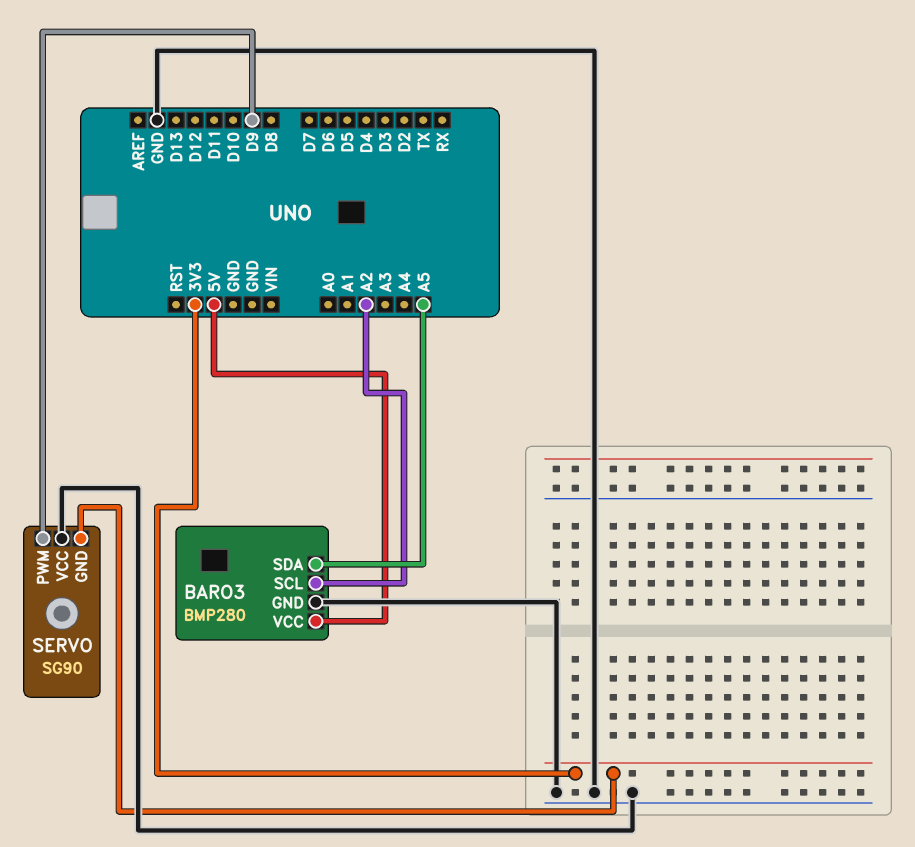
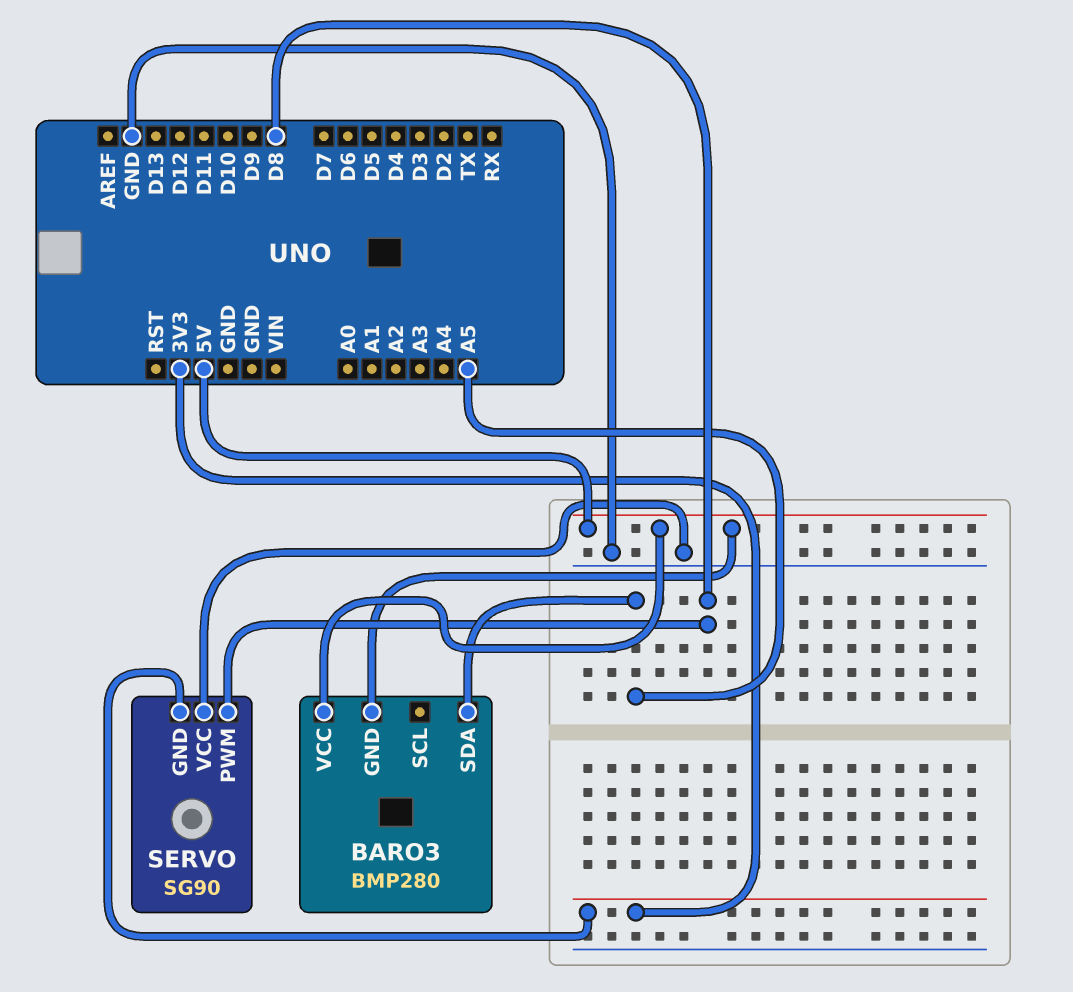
BARO3 pin GND: GND -> 5V
BARO3 pin SCL: A2 -> none
SERVO pin PWM: D9 -> D8

